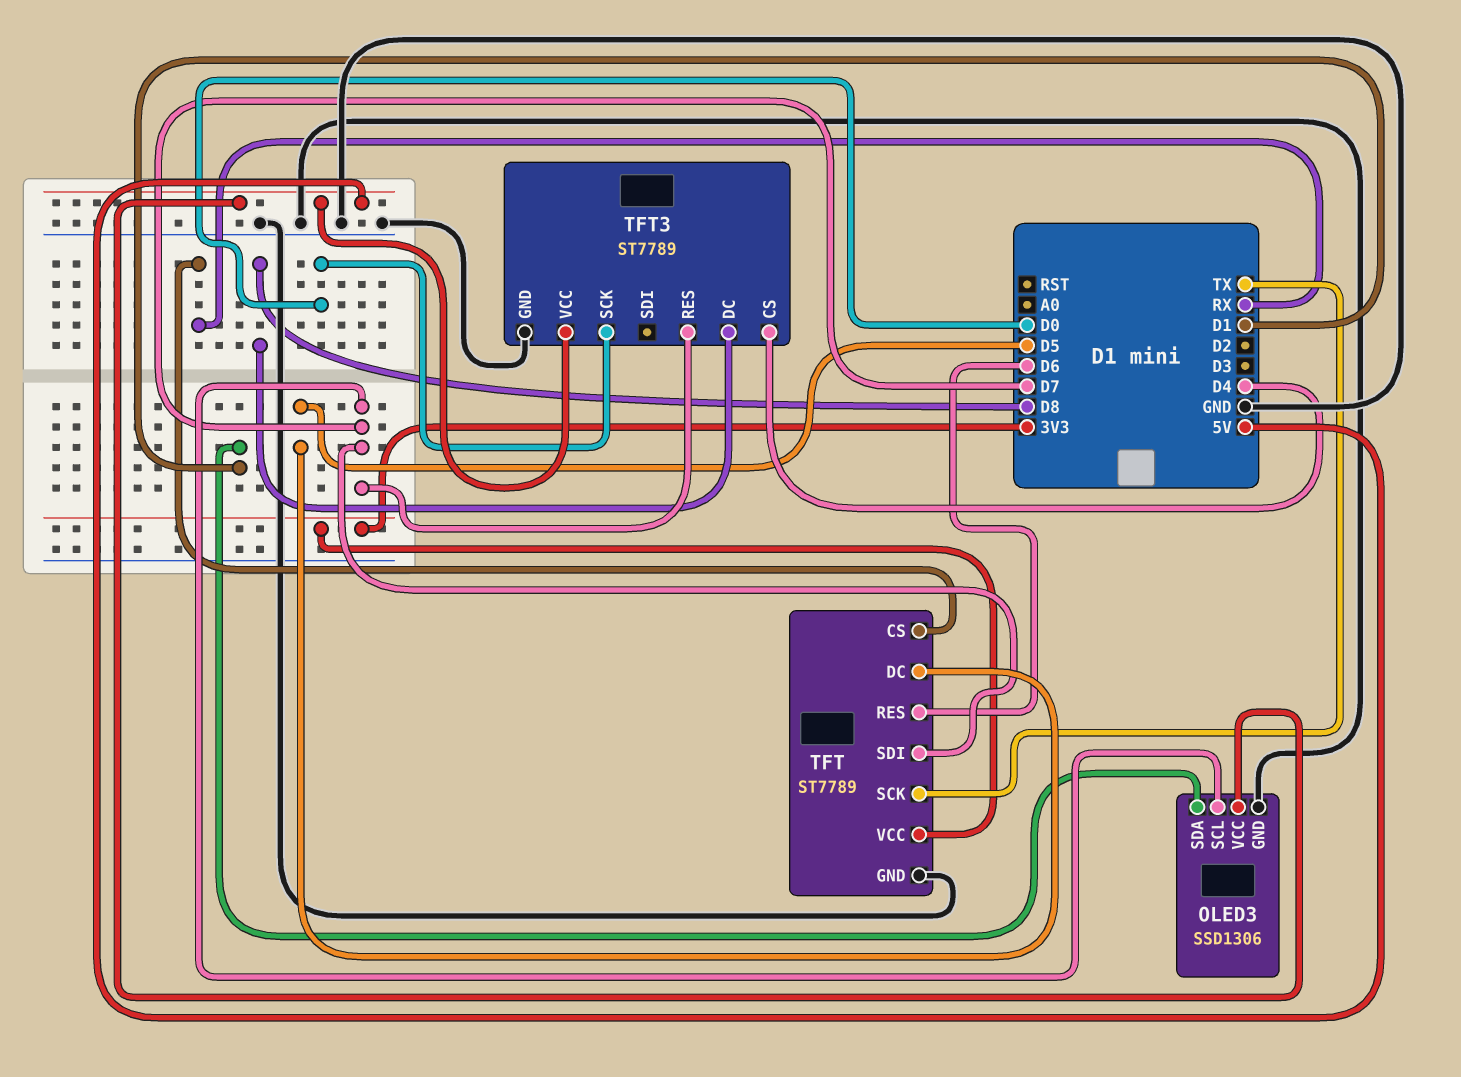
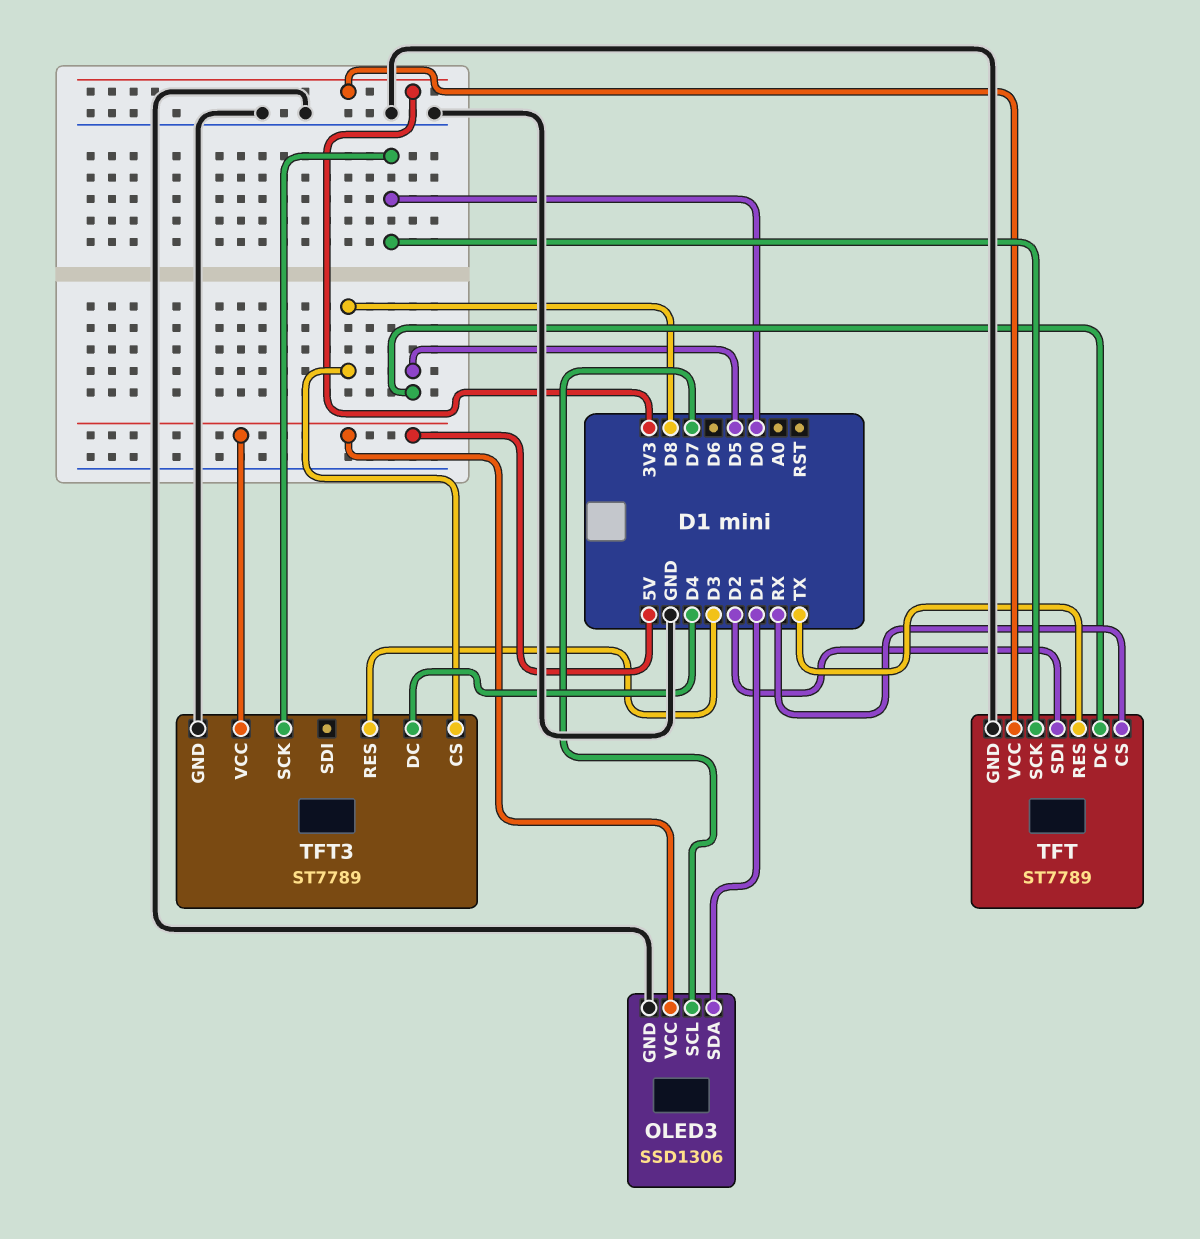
TFT pin RES: D6 -> TX
TFT pin SCK: TX -> D0
TFT pin SDI: D7 -> D2
TFT3 pin CS: D4 -> D8
TFT3 pin DC: D8 -> D4
TFT3 pin RES: D7 -> D3

